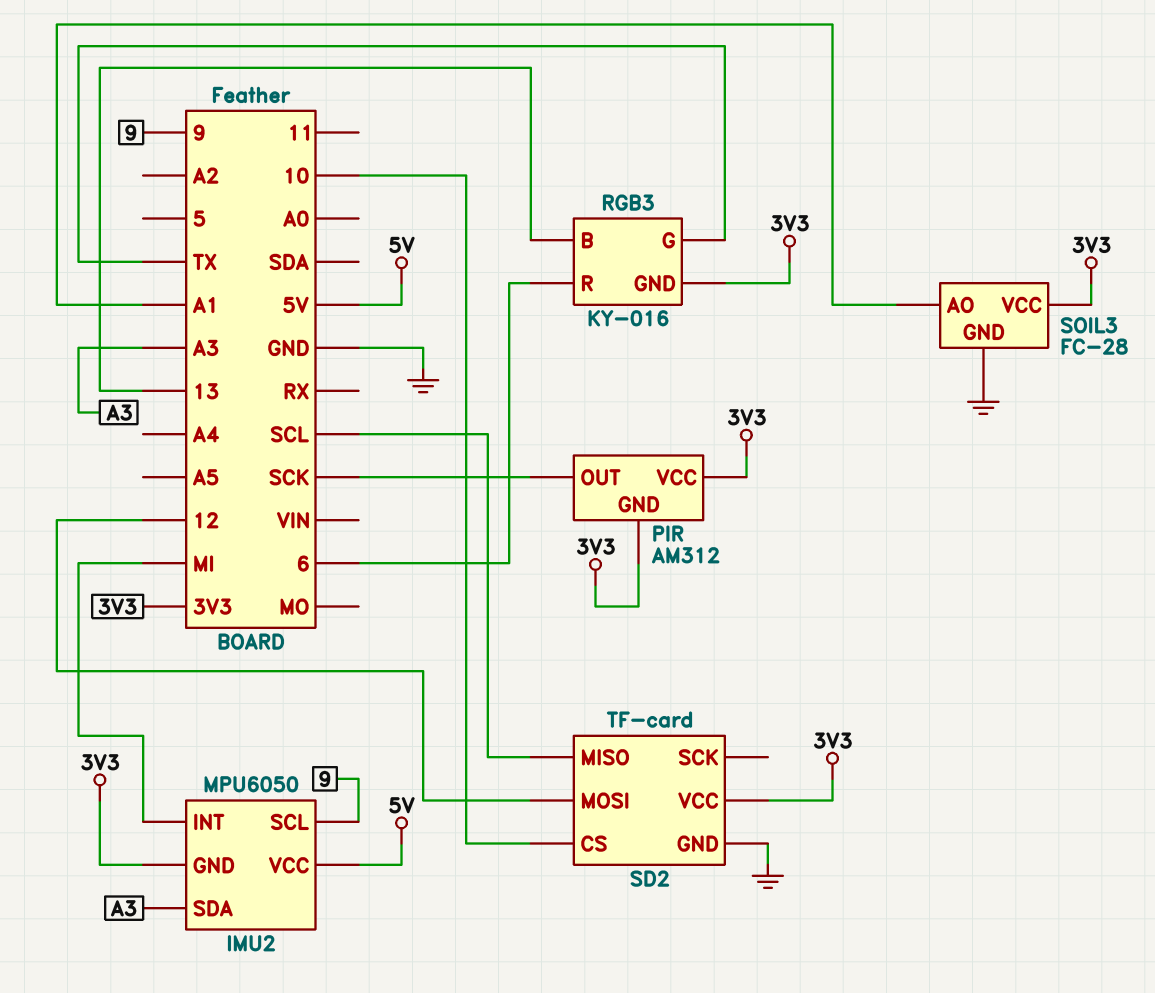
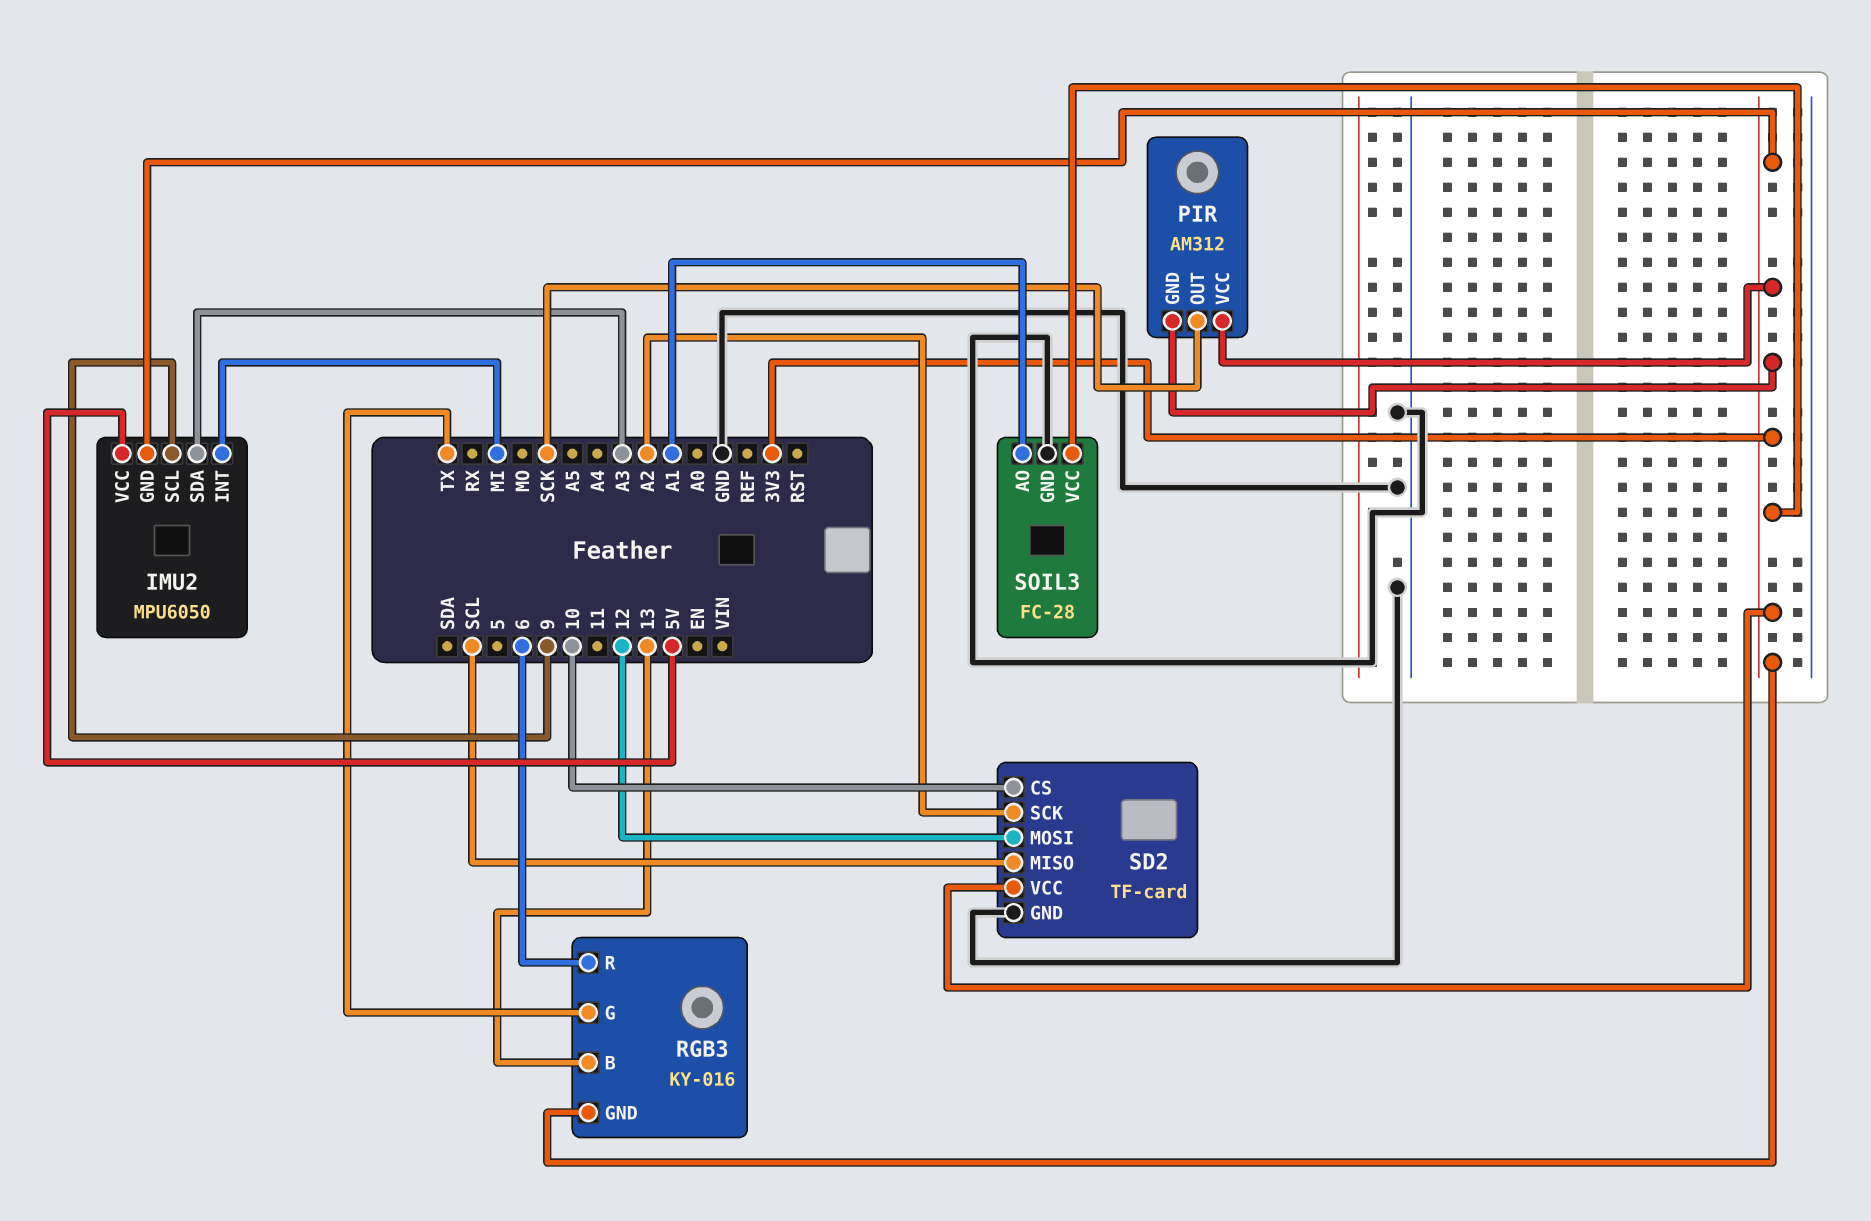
SD2 pin SCK: none -> A2

